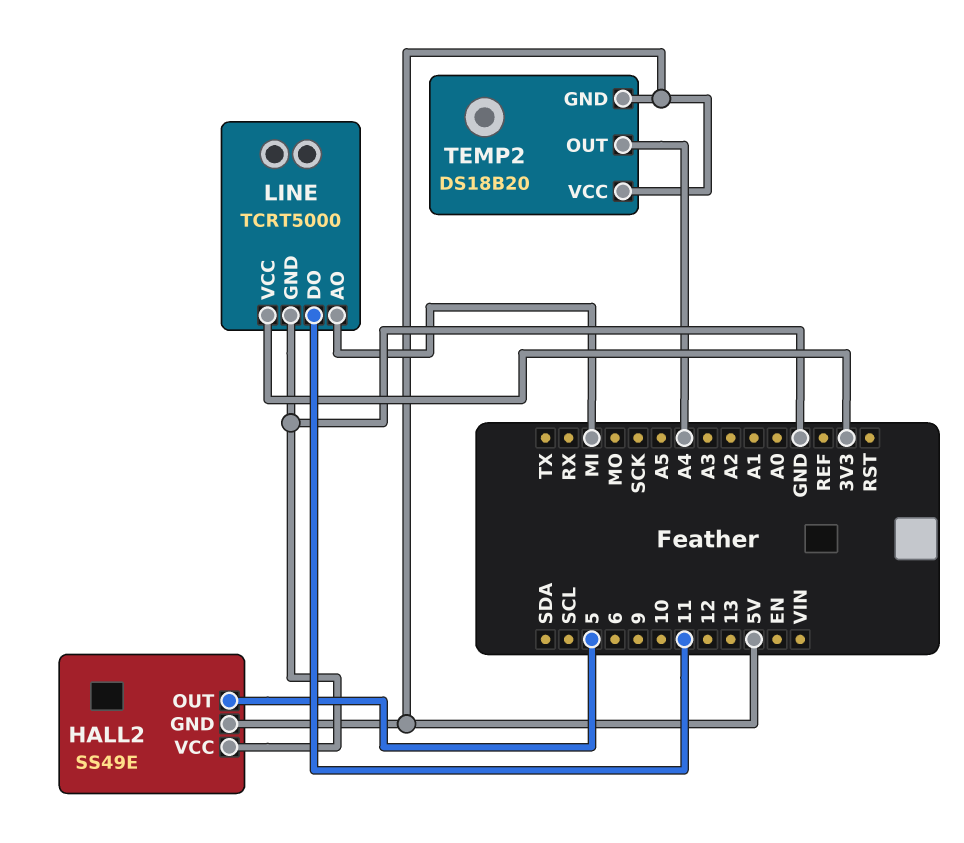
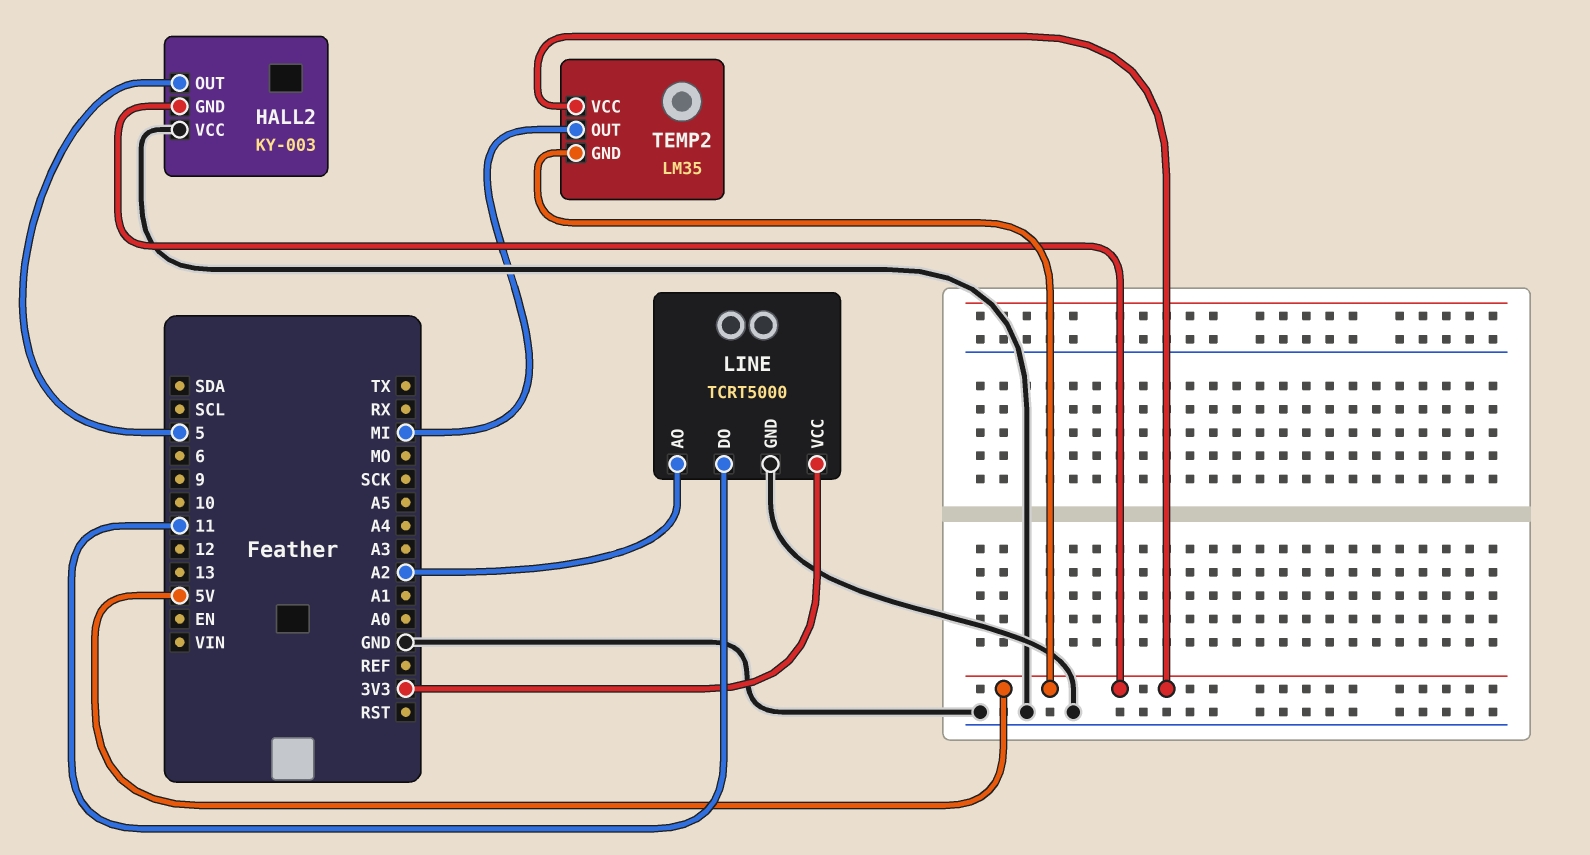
HALL2: SS49E -> KY-003
LINE pin AO: MI -> A2
TEMP2: DS18B20 -> LM35
TEMP2 pin OUT: A4 -> MI

